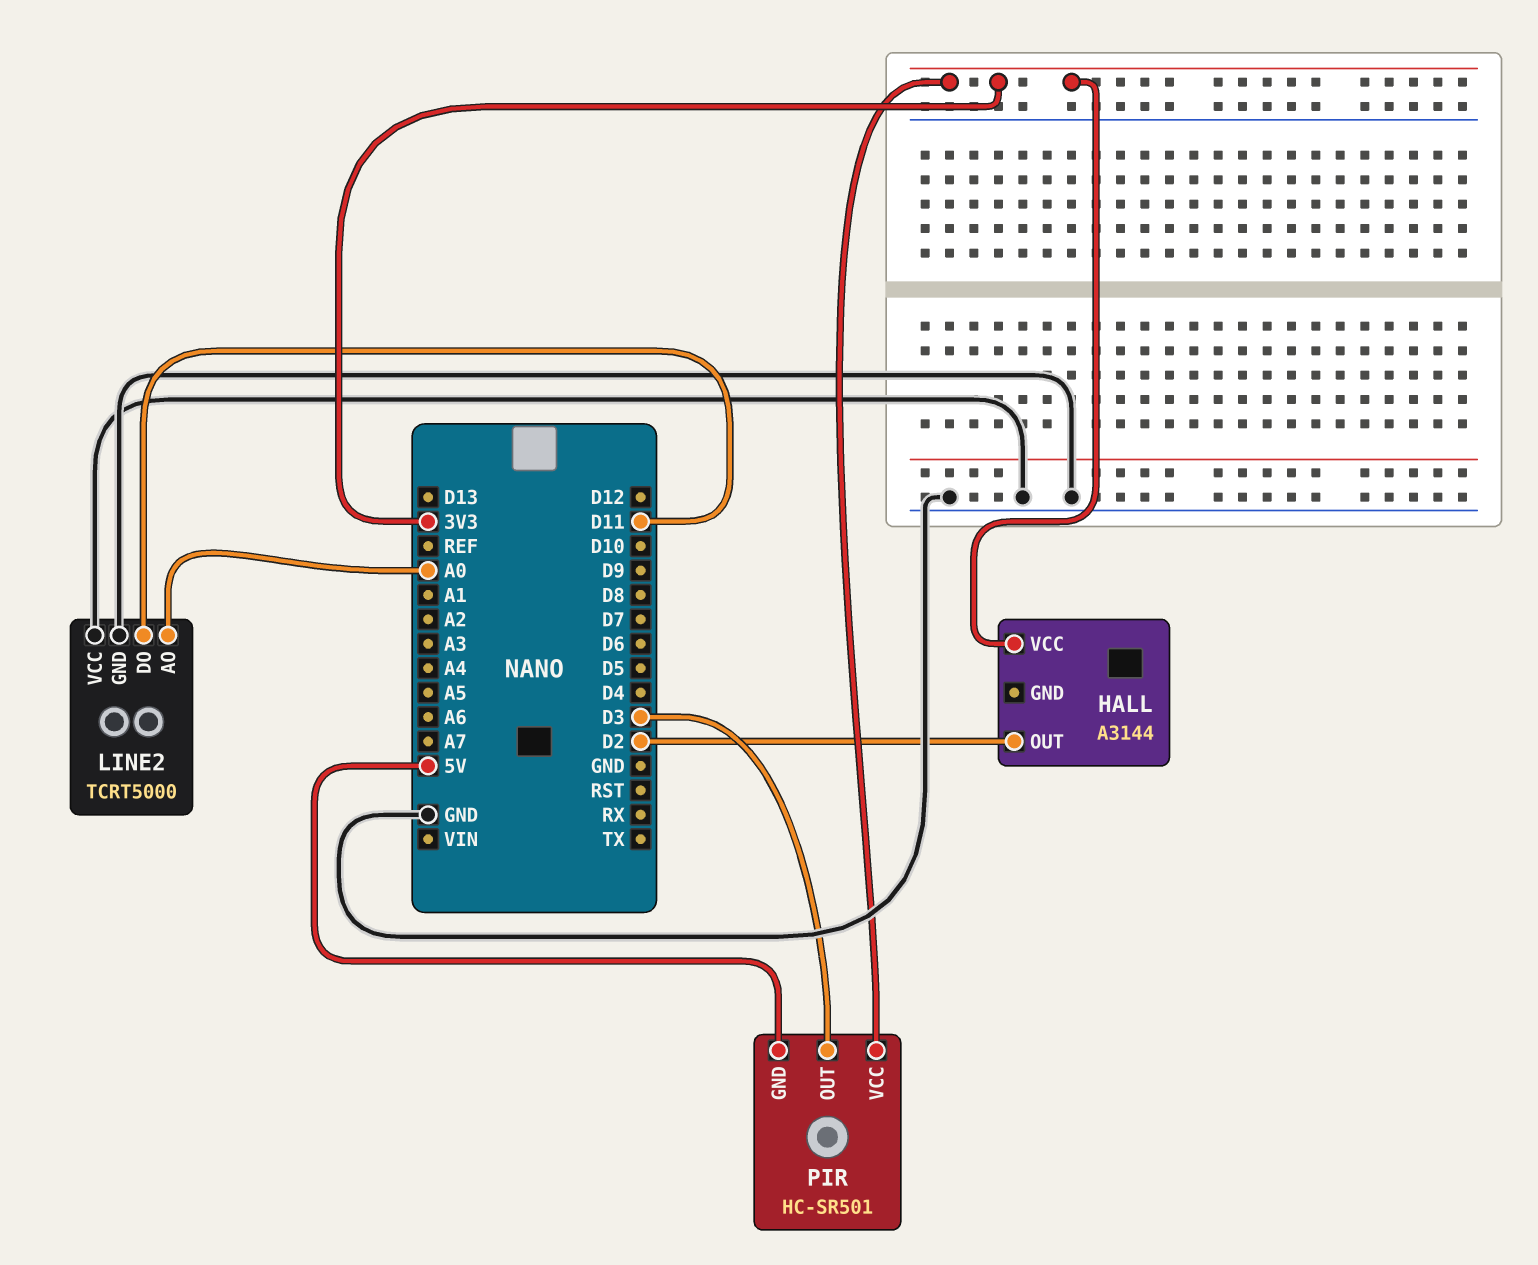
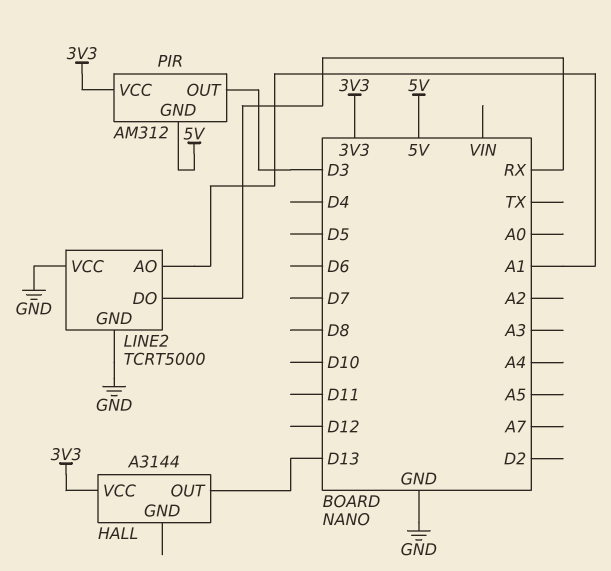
HALL pin OUT: D2 -> D13
LINE2 pin AO: A0 -> A1
LINE2 pin DO: D11 -> RX
PIR: HC-SR501 -> AM312

